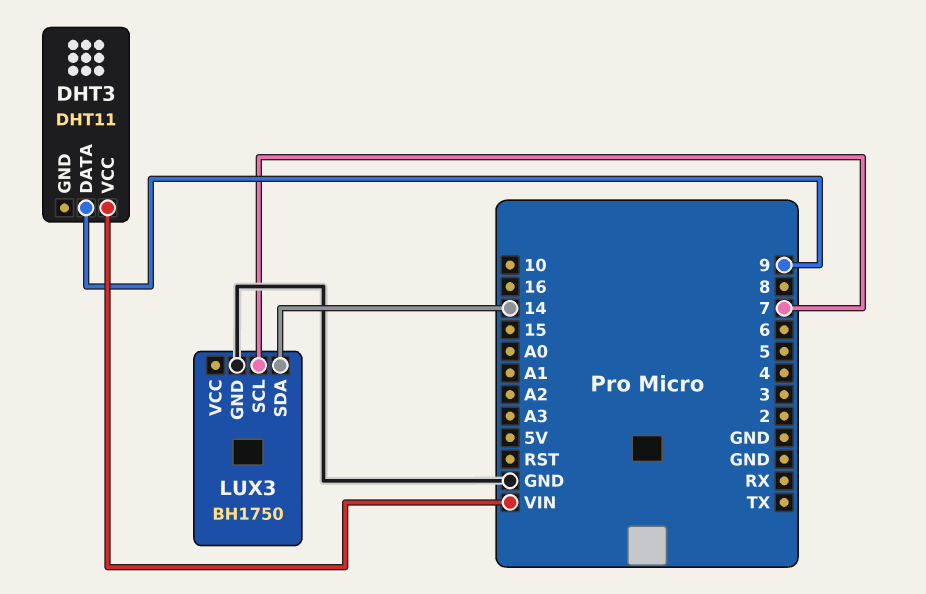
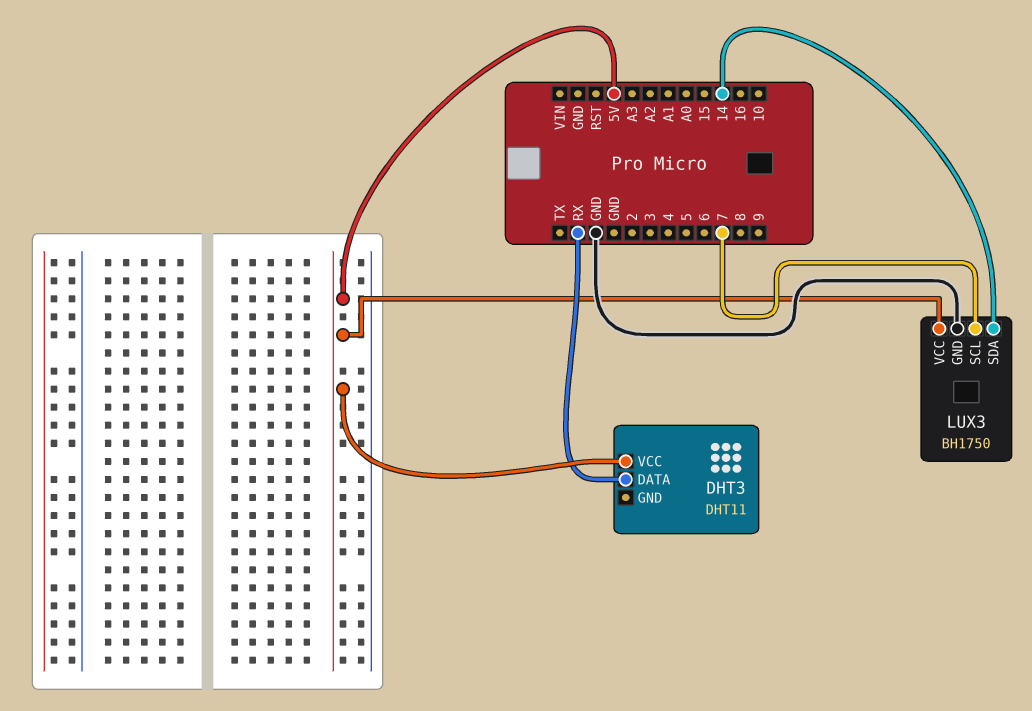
DHT3 pin DATA: 9 -> RX
DHT3 pin VCC: VIN -> 5V
LUX3 pin VCC: none -> 5V

